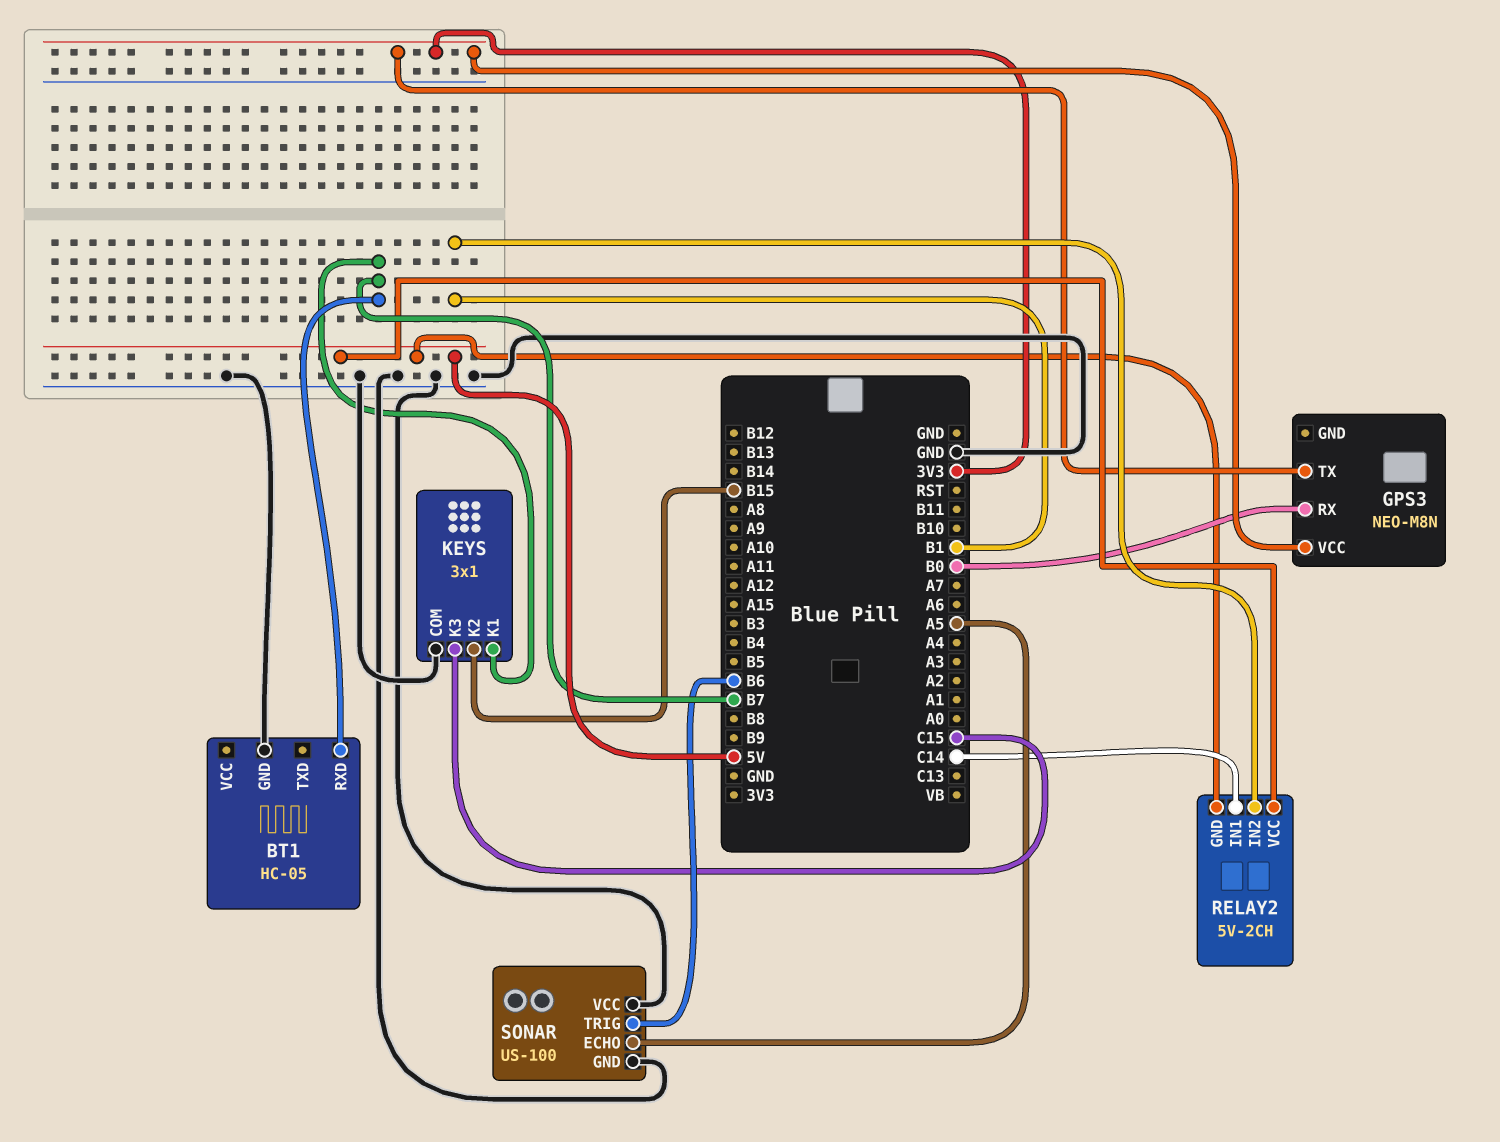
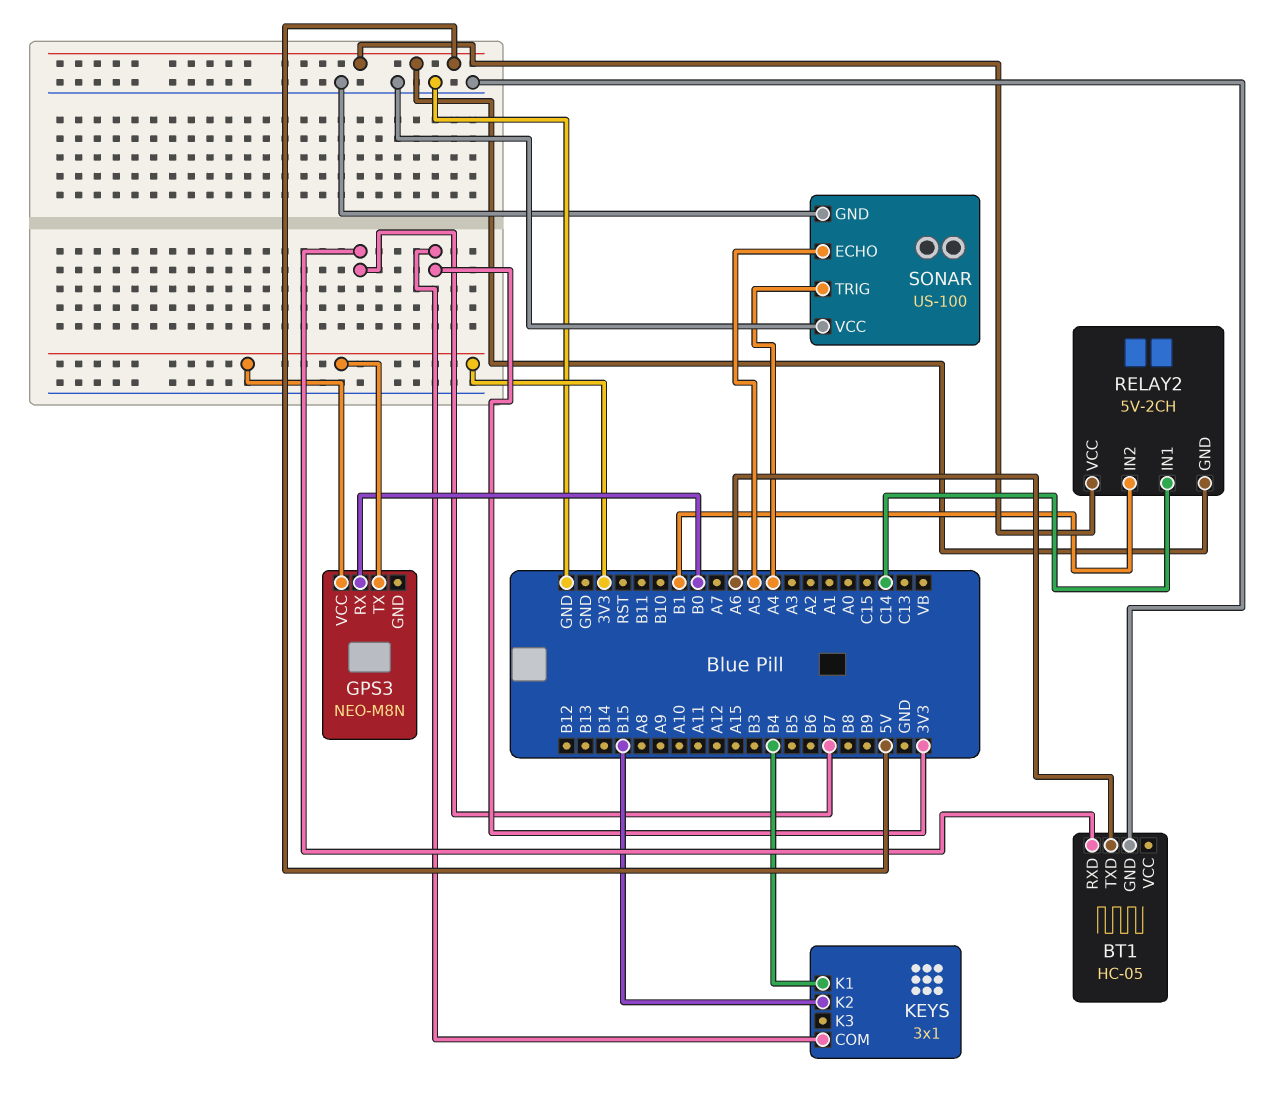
BT1 pin TXD: none -> A6
KEYS pin COM: GND -> 3V3
KEYS pin K1: B7 -> B4
KEYS pin K3: C15 -> none
SONAR pin TRIG: B6 -> A4

